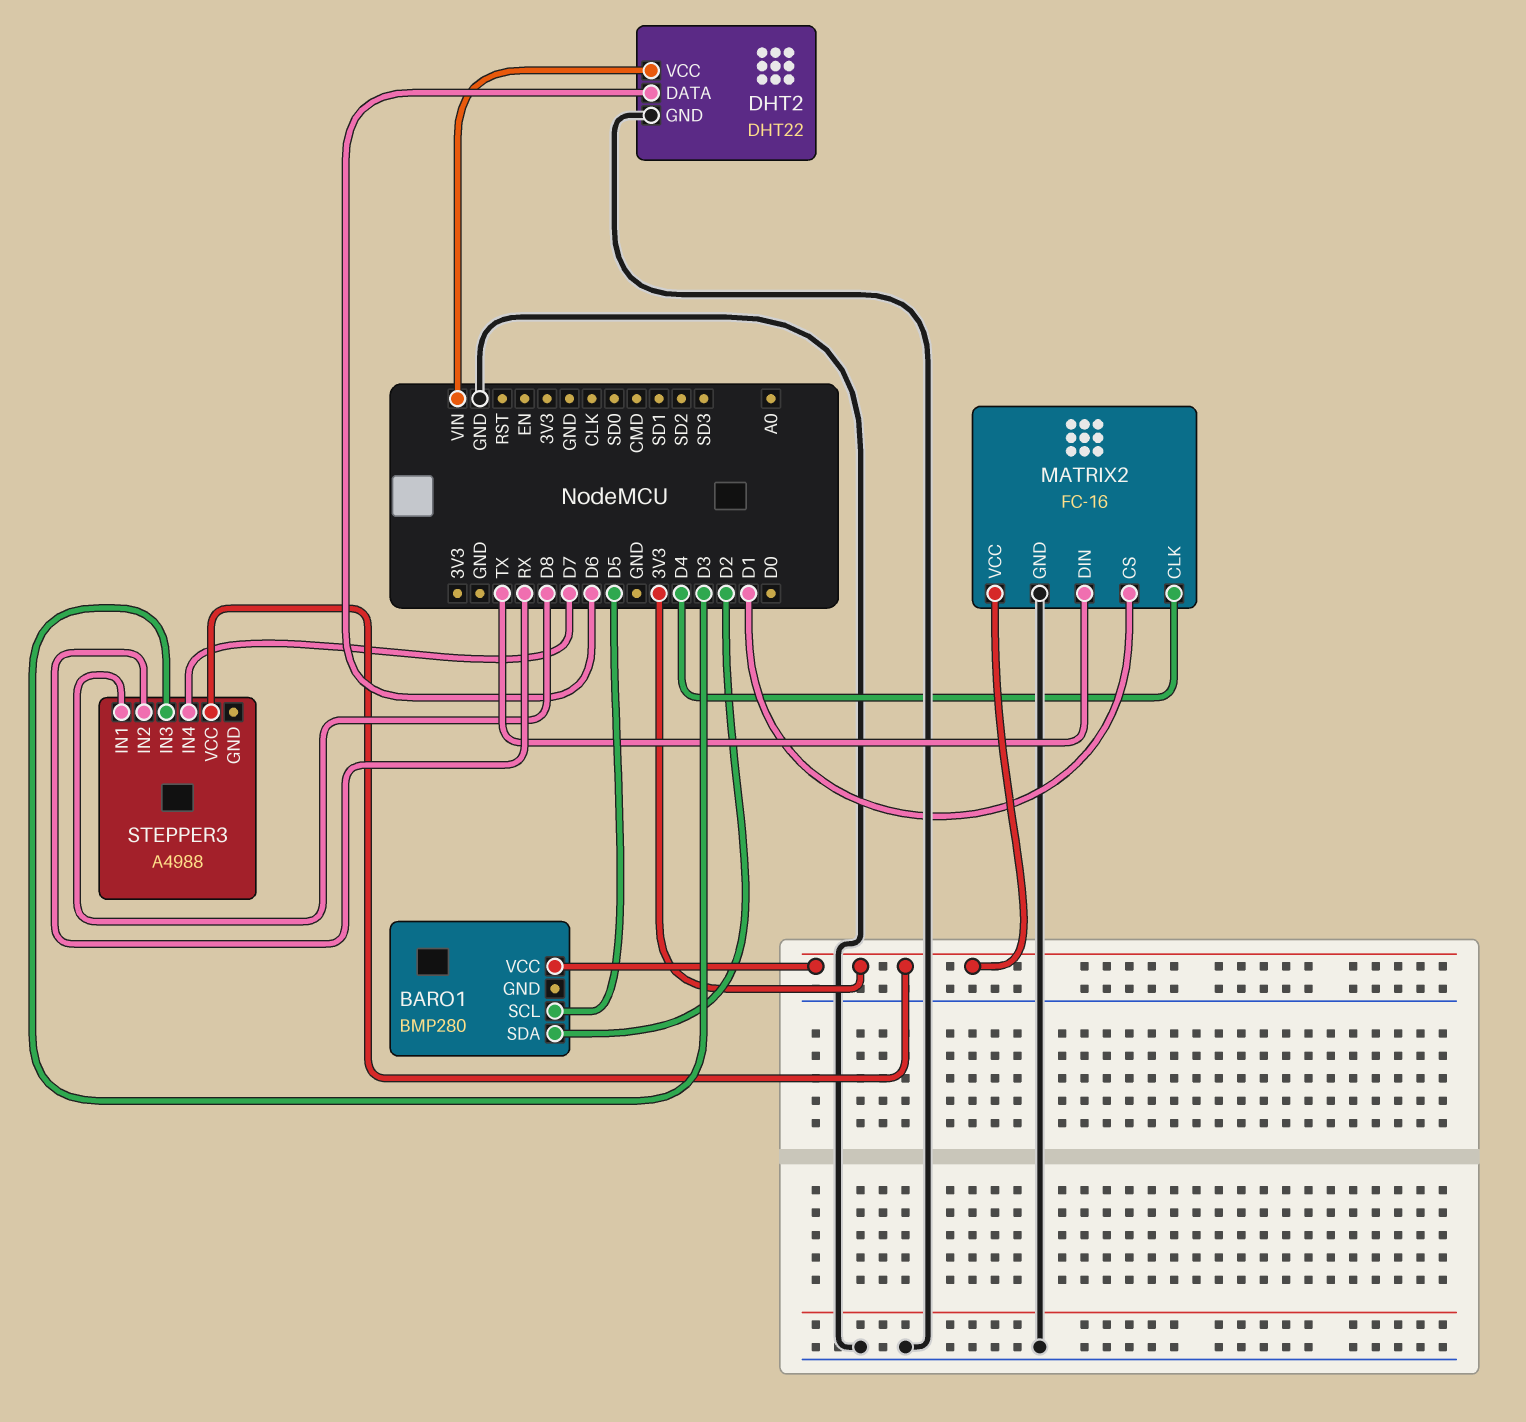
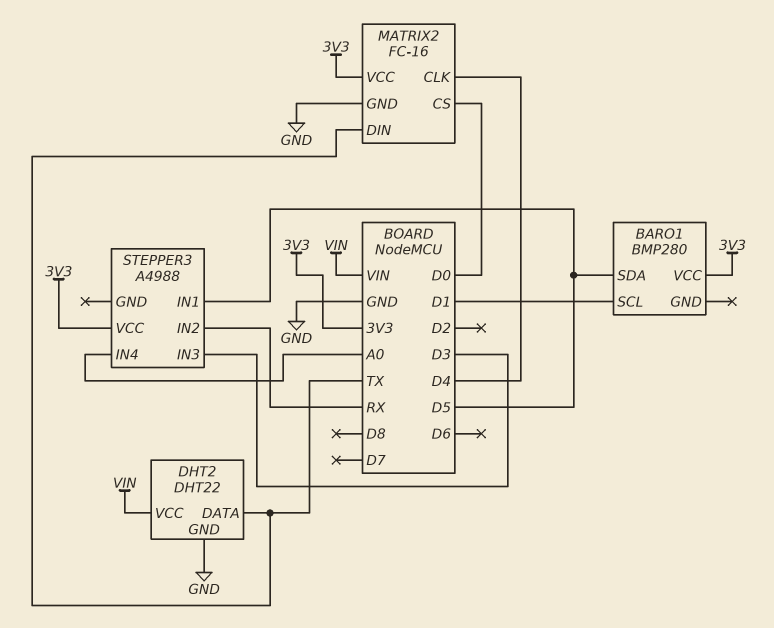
BARO1 pin SCL: D5 -> D1
BARO1 pin SDA: D2 -> D5
DHT2 pin DATA: D6 -> TX
MATRIX2 pin CS: D1 -> D0
STEPPER3 pin IN1: D8 -> D5
STEPPER3 pin IN4: D7 -> A0

